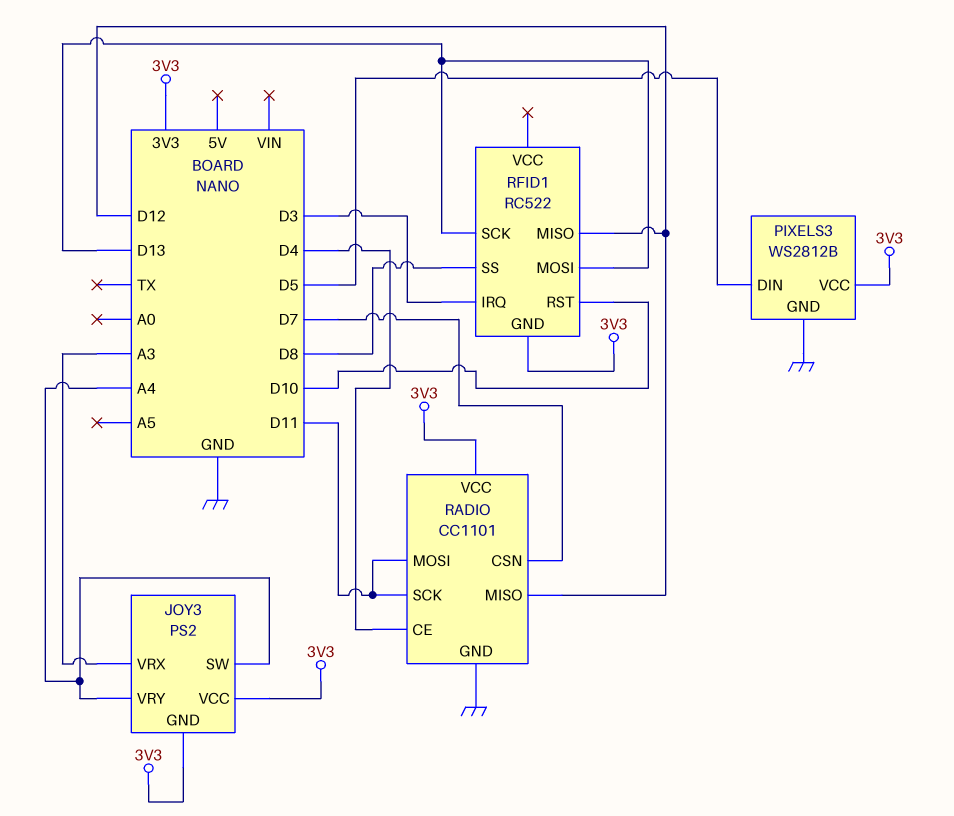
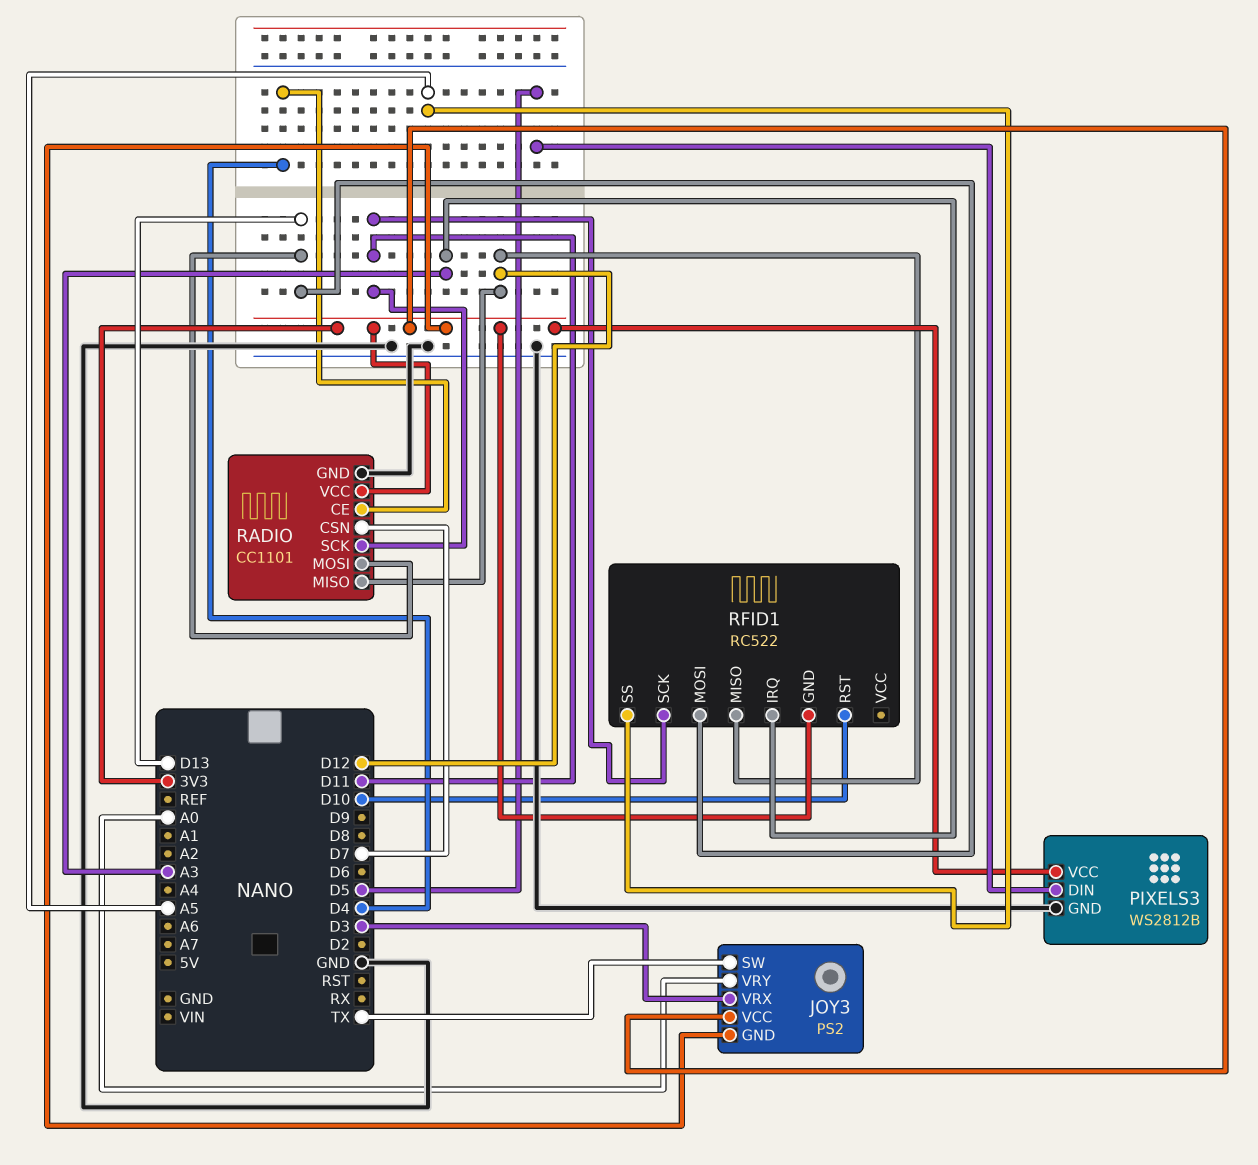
JOY3 pin SW: A4 -> TX
JOY3 pin VRX: A3 -> D3
JOY3 pin VRY: A4 -> A0
RADIO pin MOSI: D11 -> D13
RFID1 pin IRQ: D3 -> A3
RFID1 pin SCK: D13 -> D11
RFID1 pin SS: D8 -> A5

